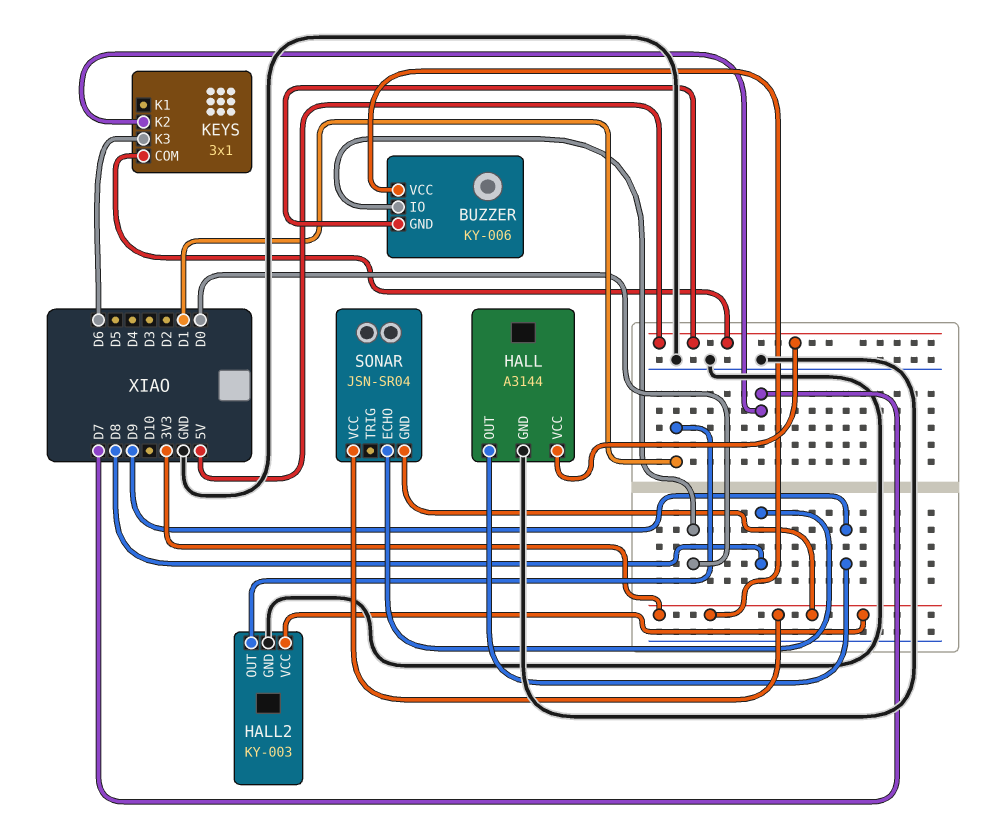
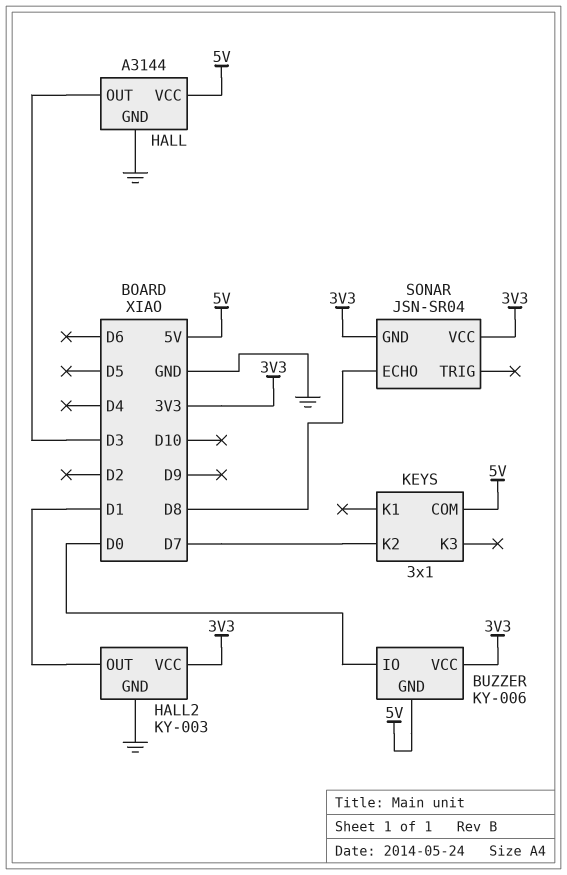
HALL pin OUT: D9 -> D3
KEYS pin K3: D6 -> none

